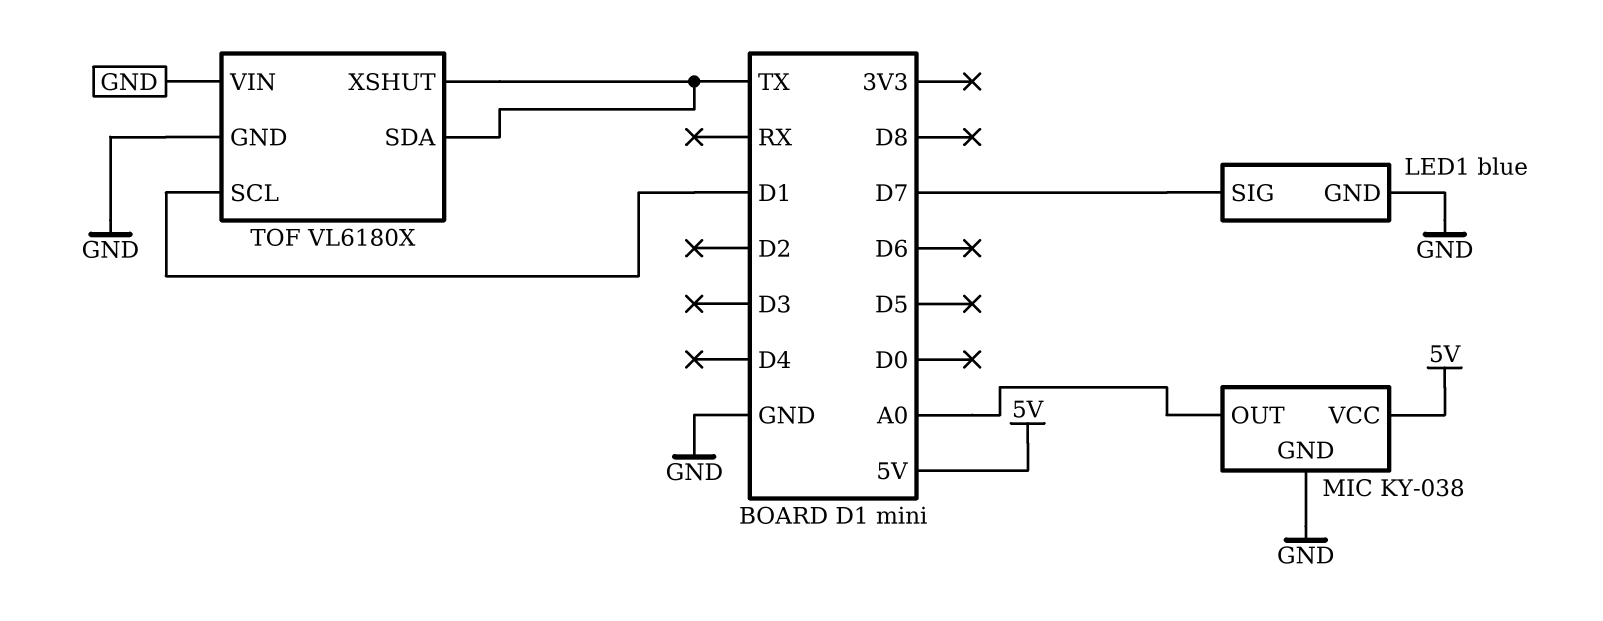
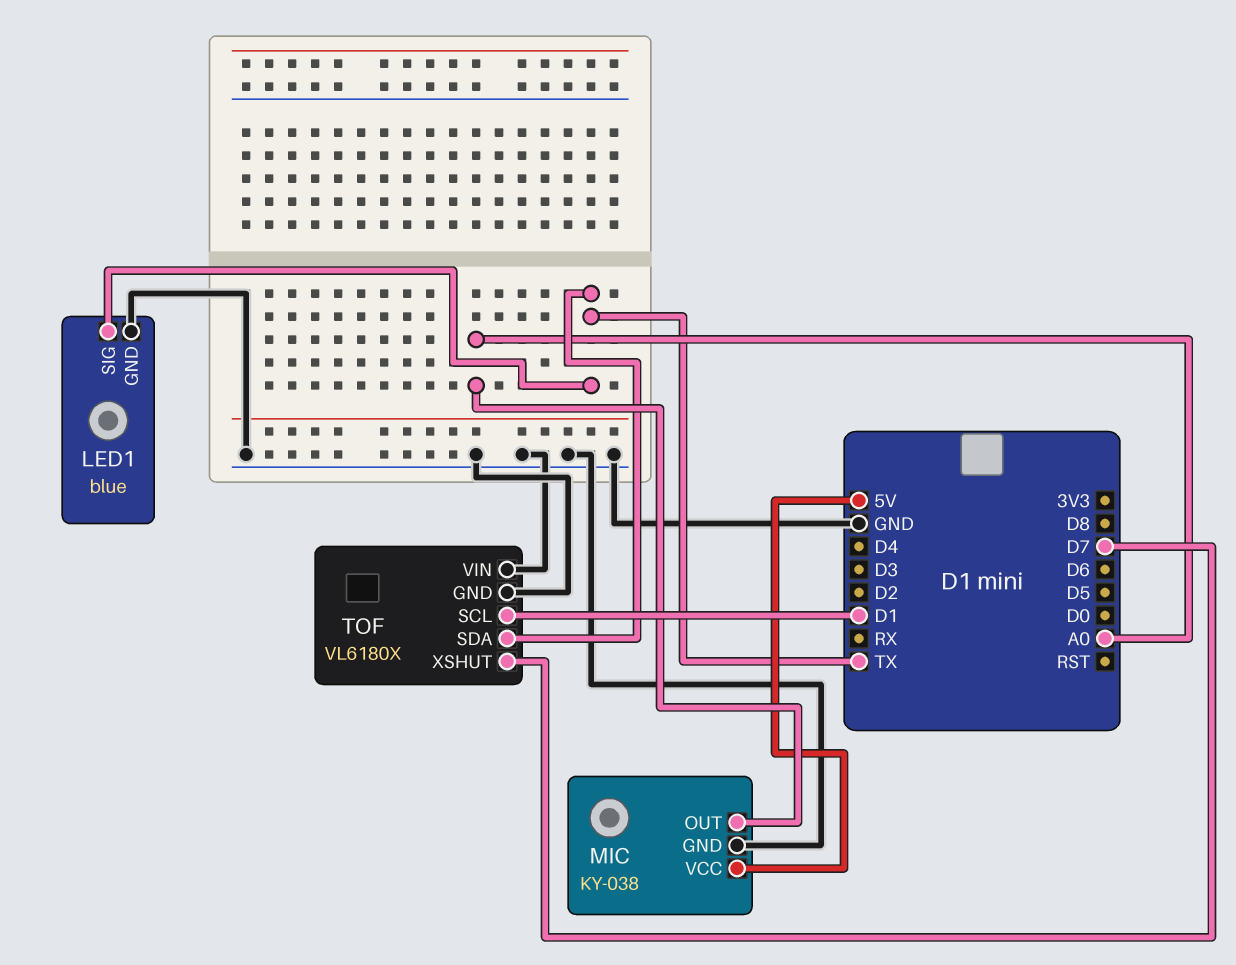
LED1 pin SIG: D7 -> TX
TOF pin XSHUT: TX -> D7

